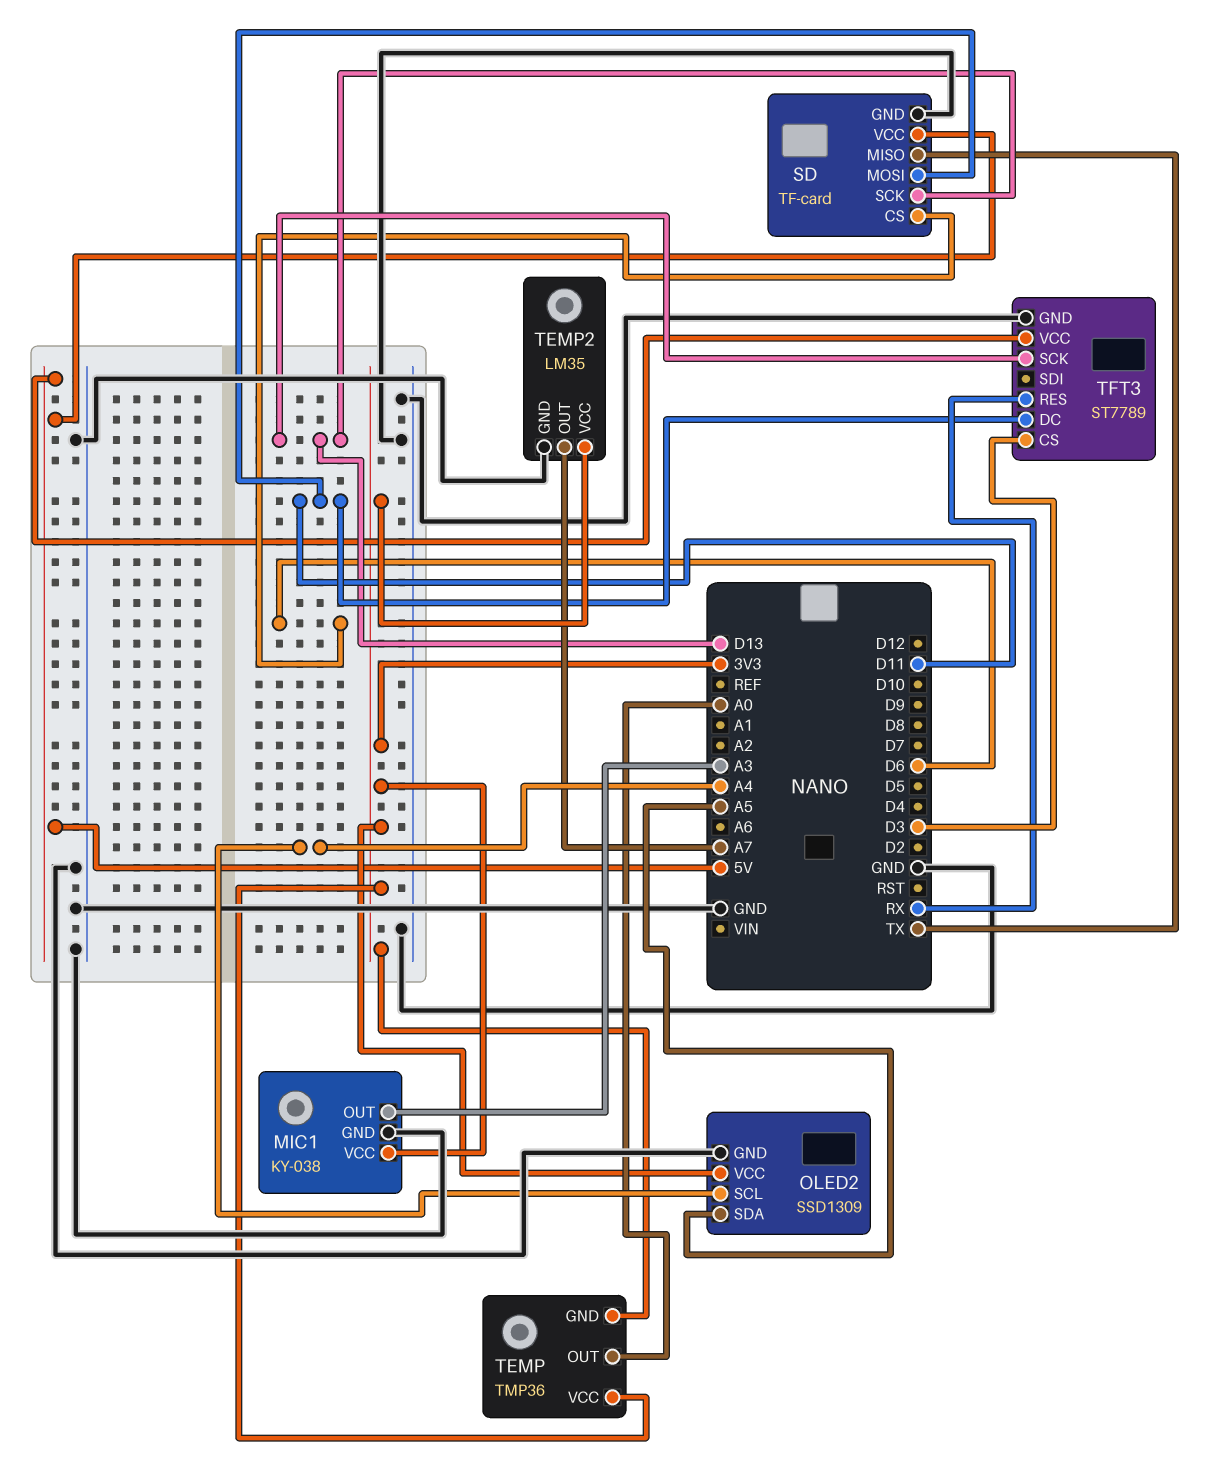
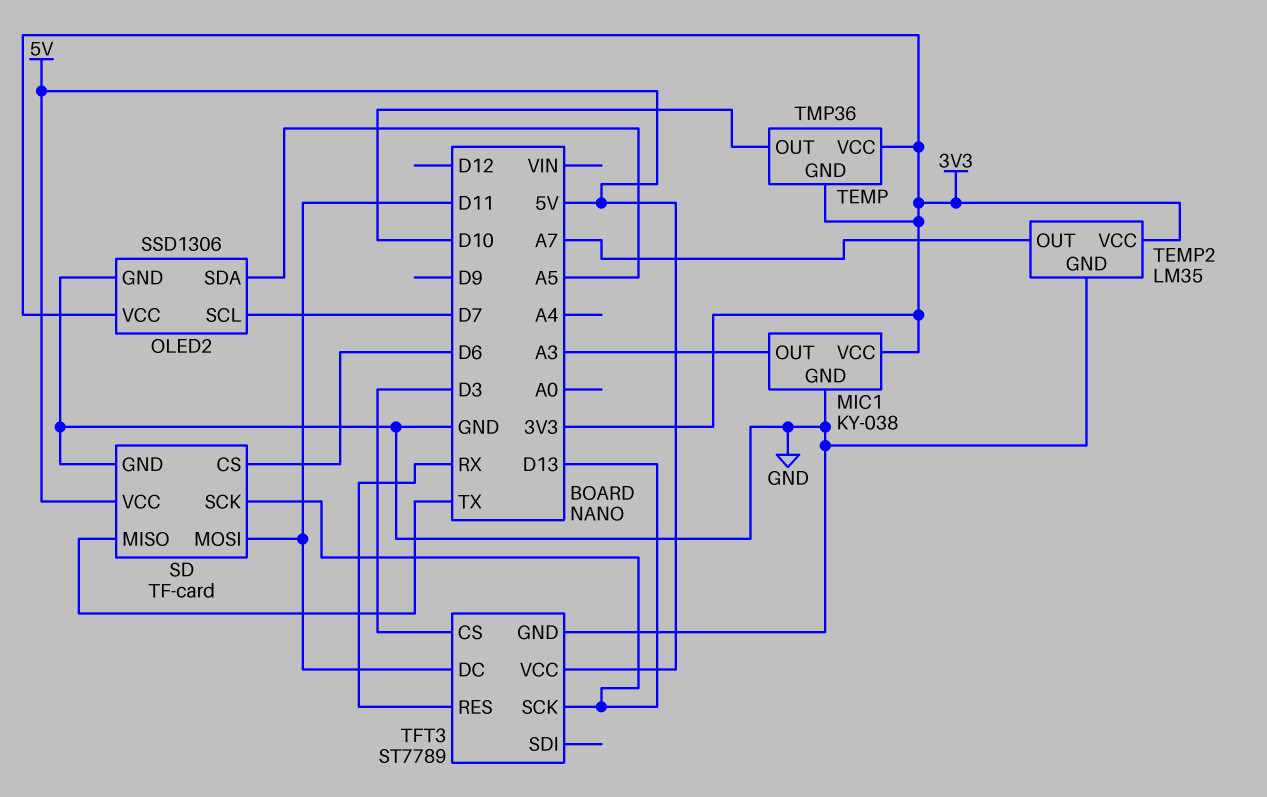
OLED2: SSD1309 -> SSD1306
OLED2 pin SCL: A4 -> D7
TEMP pin OUT: A0 -> D10

